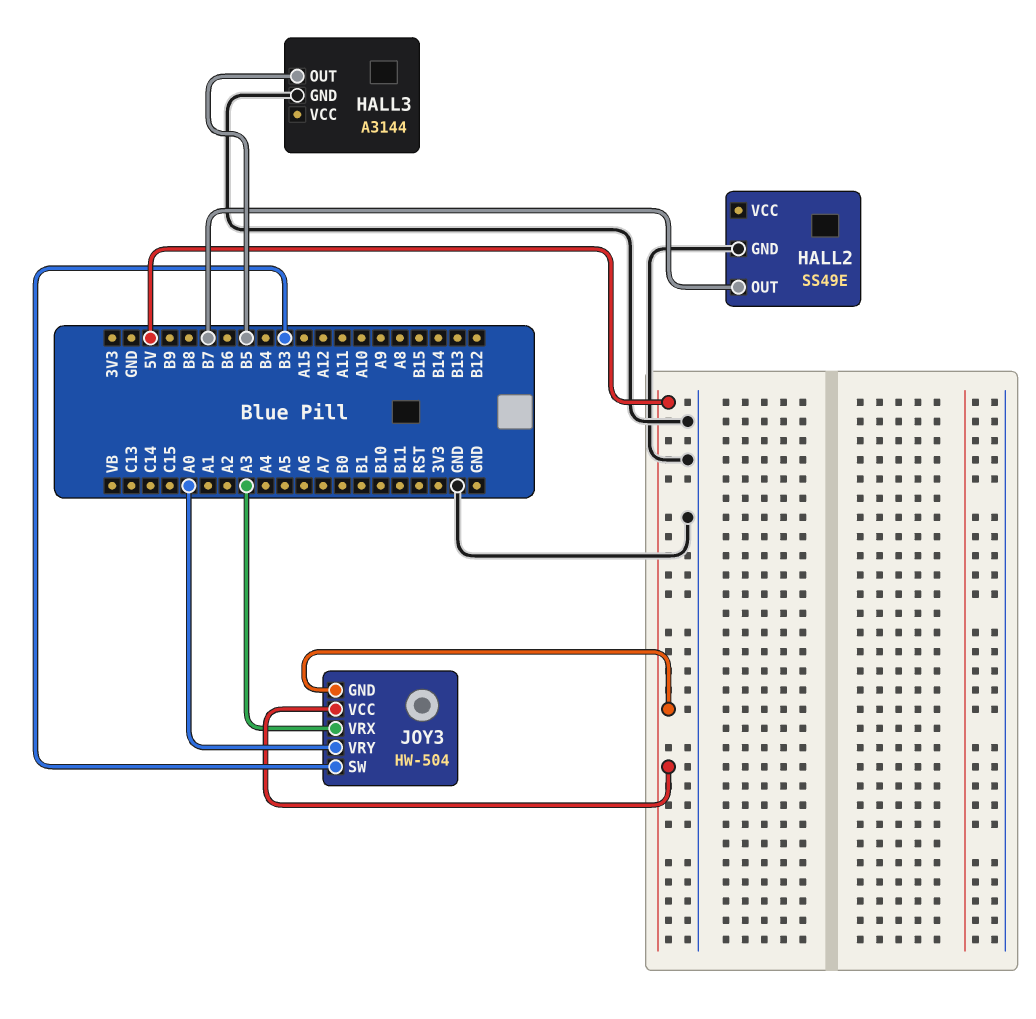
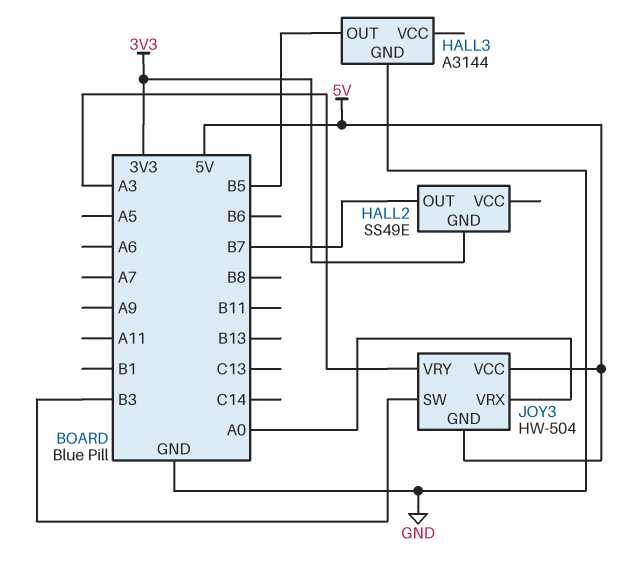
HALL2 pin GND: GND -> 3V3
JOY3 pin VRX: A3 -> A0
JOY3 pin VRY: A0 -> A3

